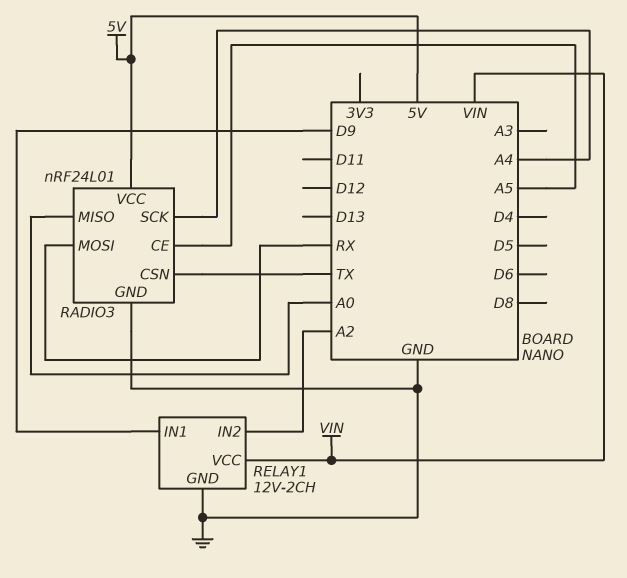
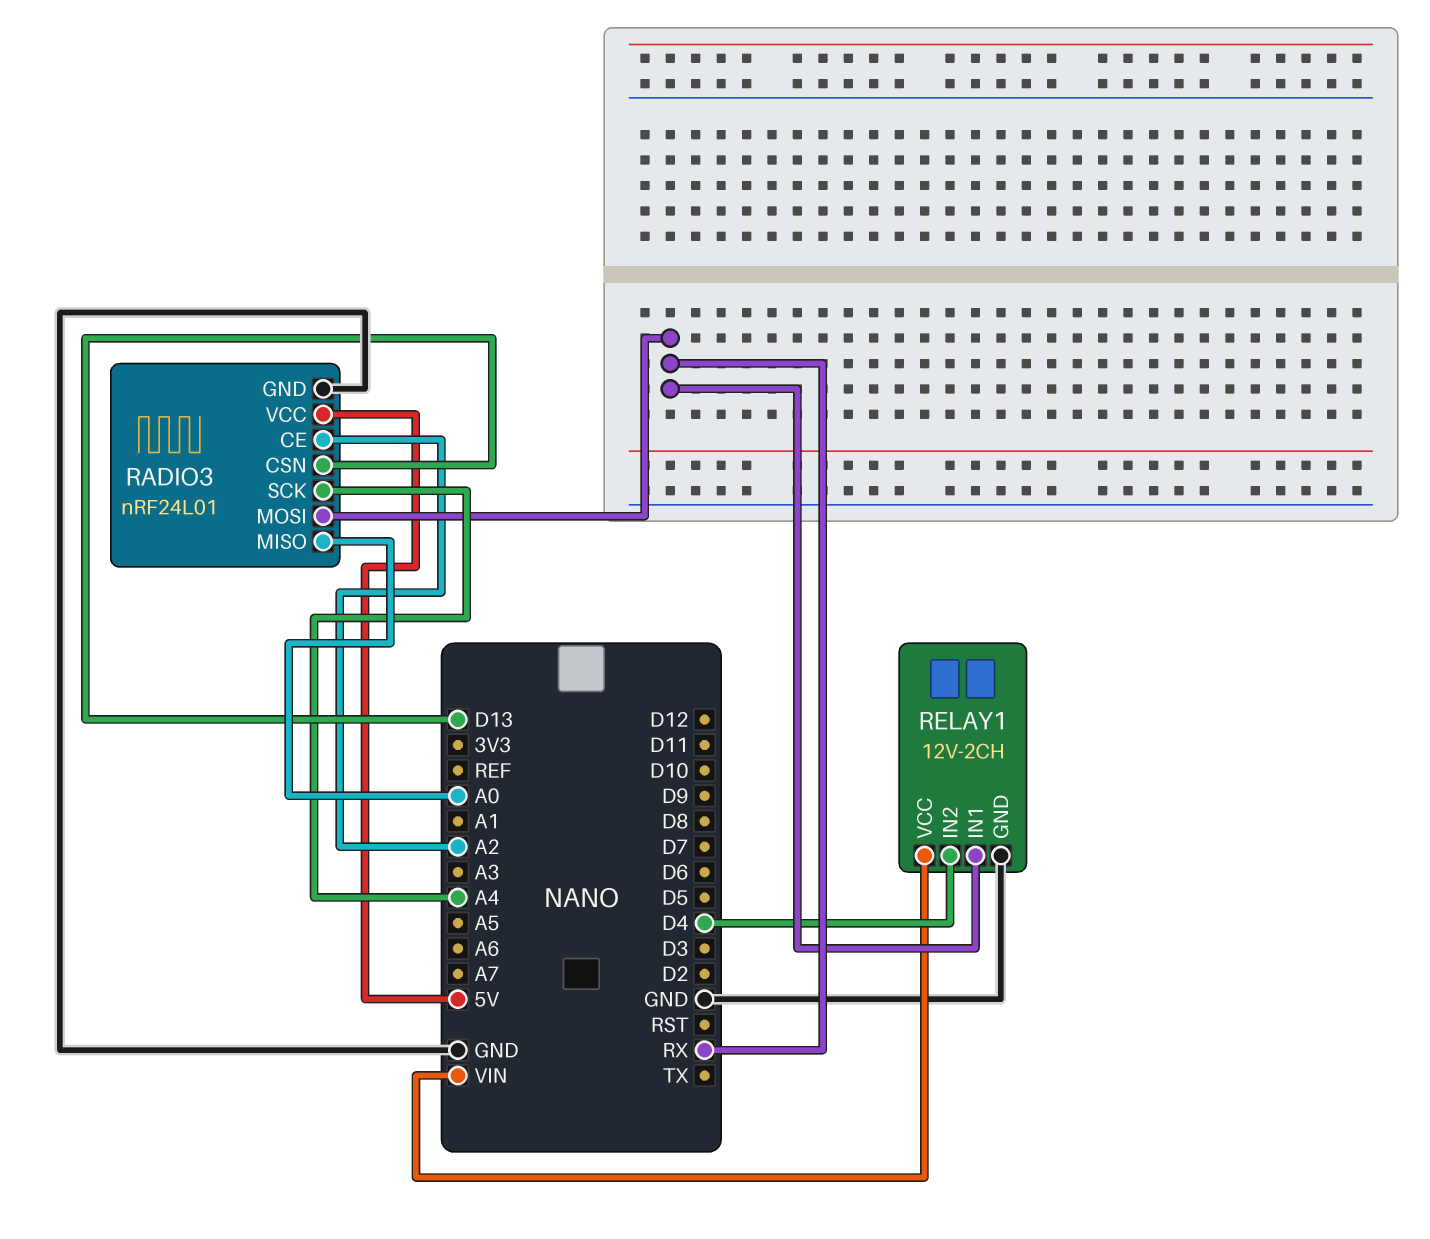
RADIO3 pin CE: A5 -> A2
RADIO3 pin CSN: TX -> D13
RELAY1 pin IN1: D9 -> RX
RELAY1 pin IN2: A2 -> D4

